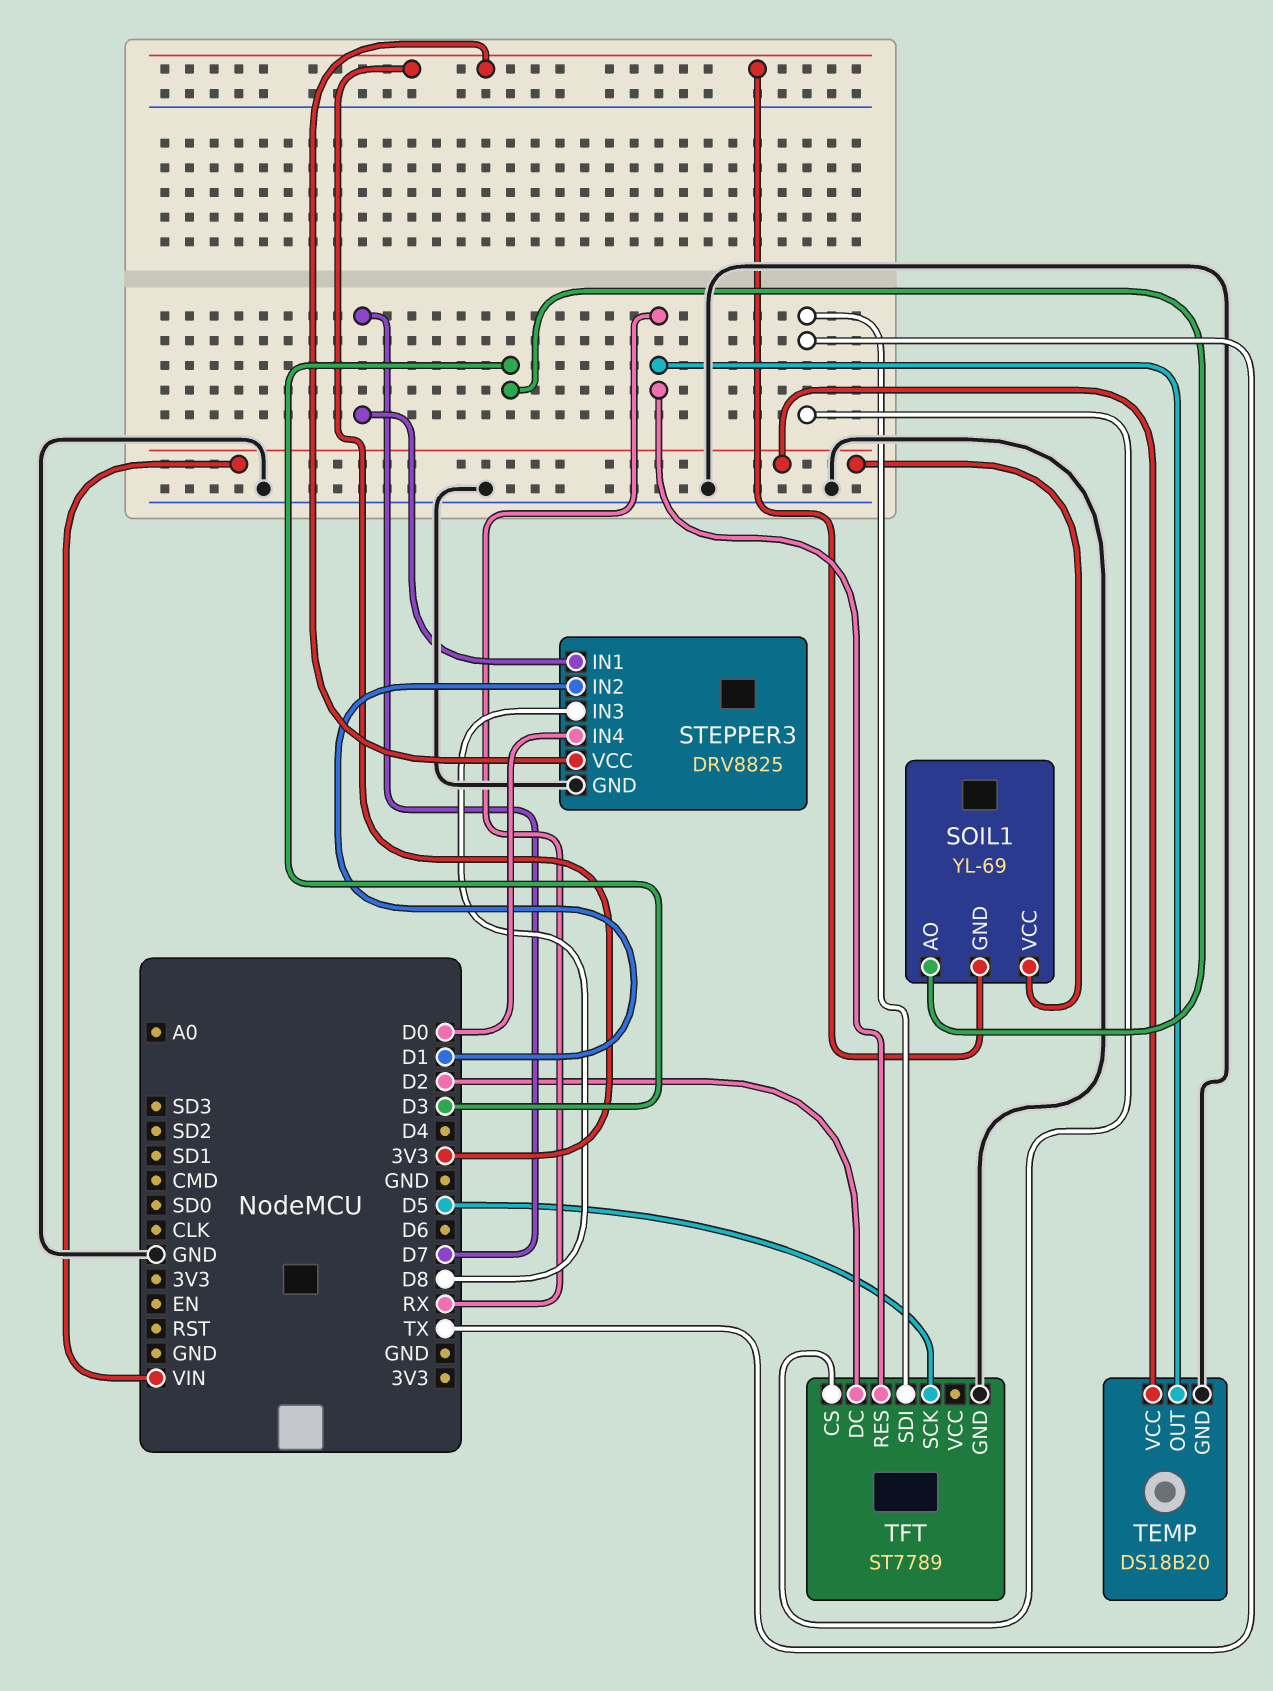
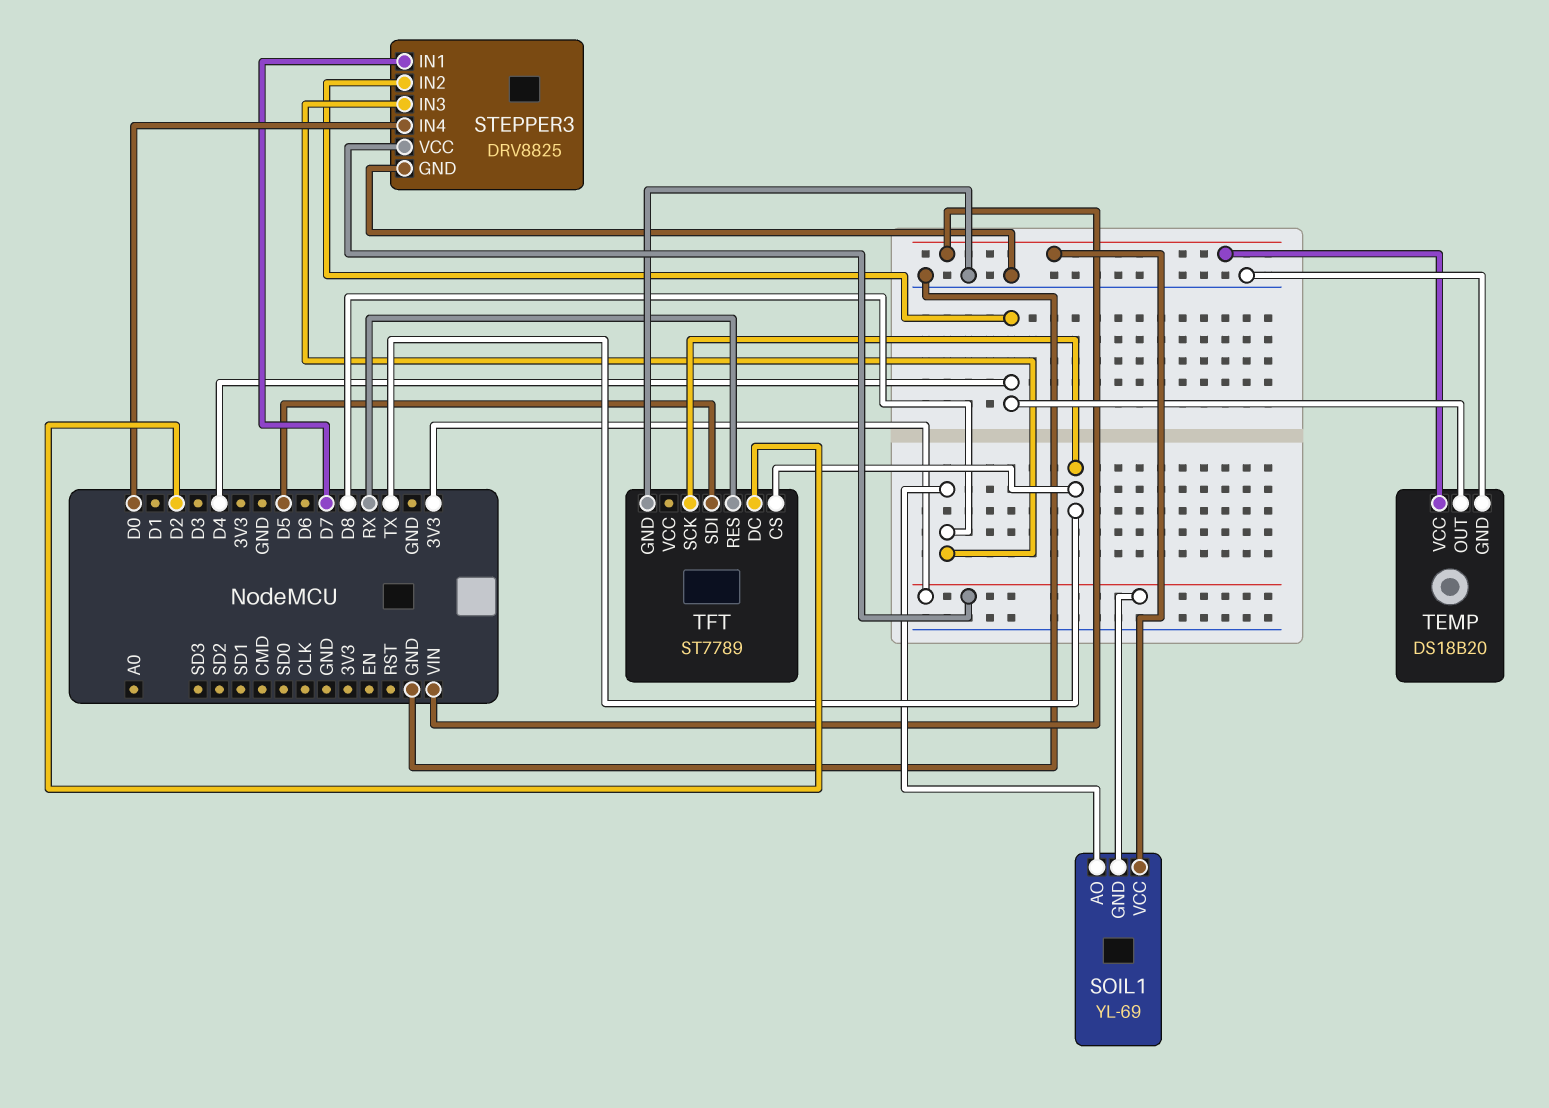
SOIL1 pin AO: D3 -> D8
STEPPER3 pin IN2: D1 -> D4
TEMP pin OUT: RX -> D4
TFT pin SCK: D5 -> TX
TFT pin SDI: TX -> D5

